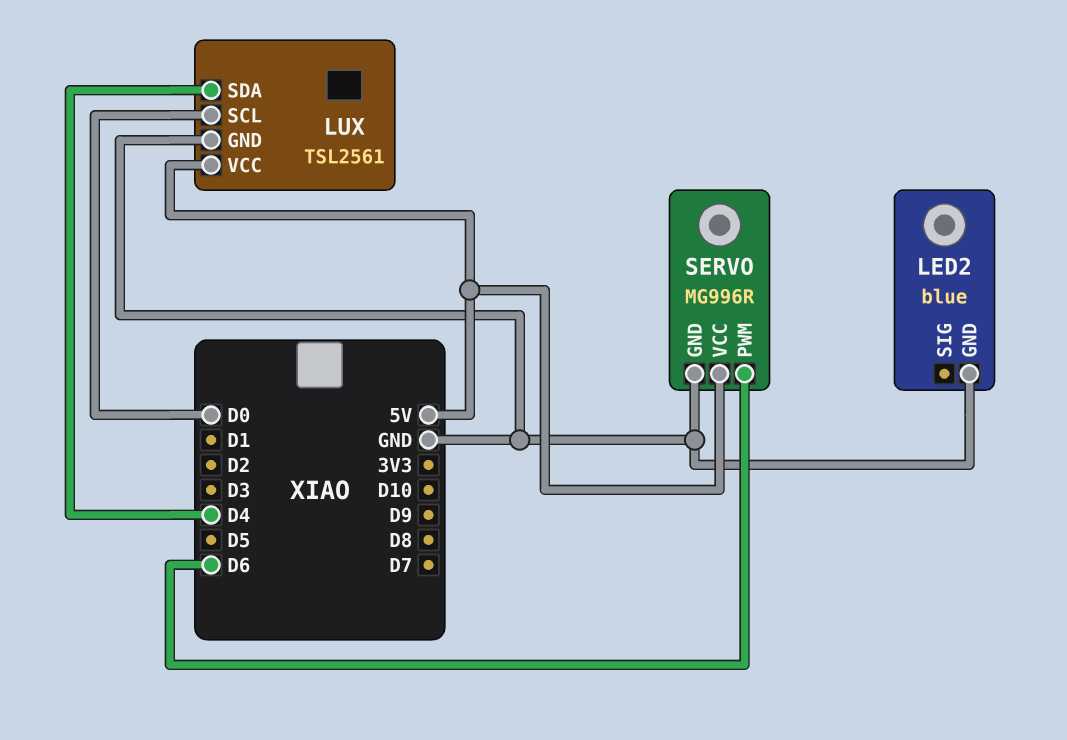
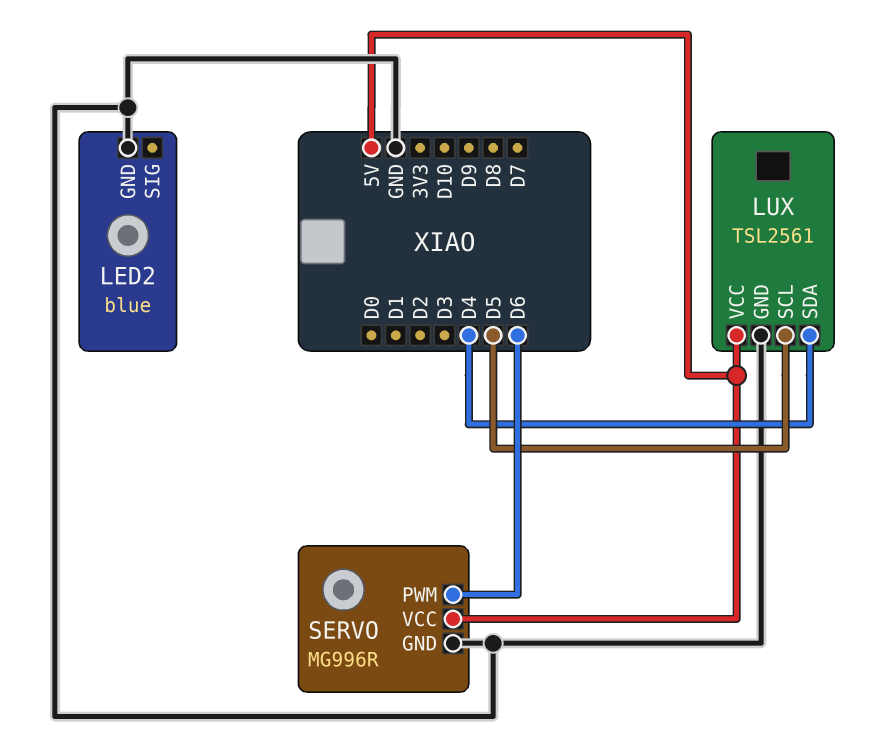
LUX pin SCL: D0 -> D5

